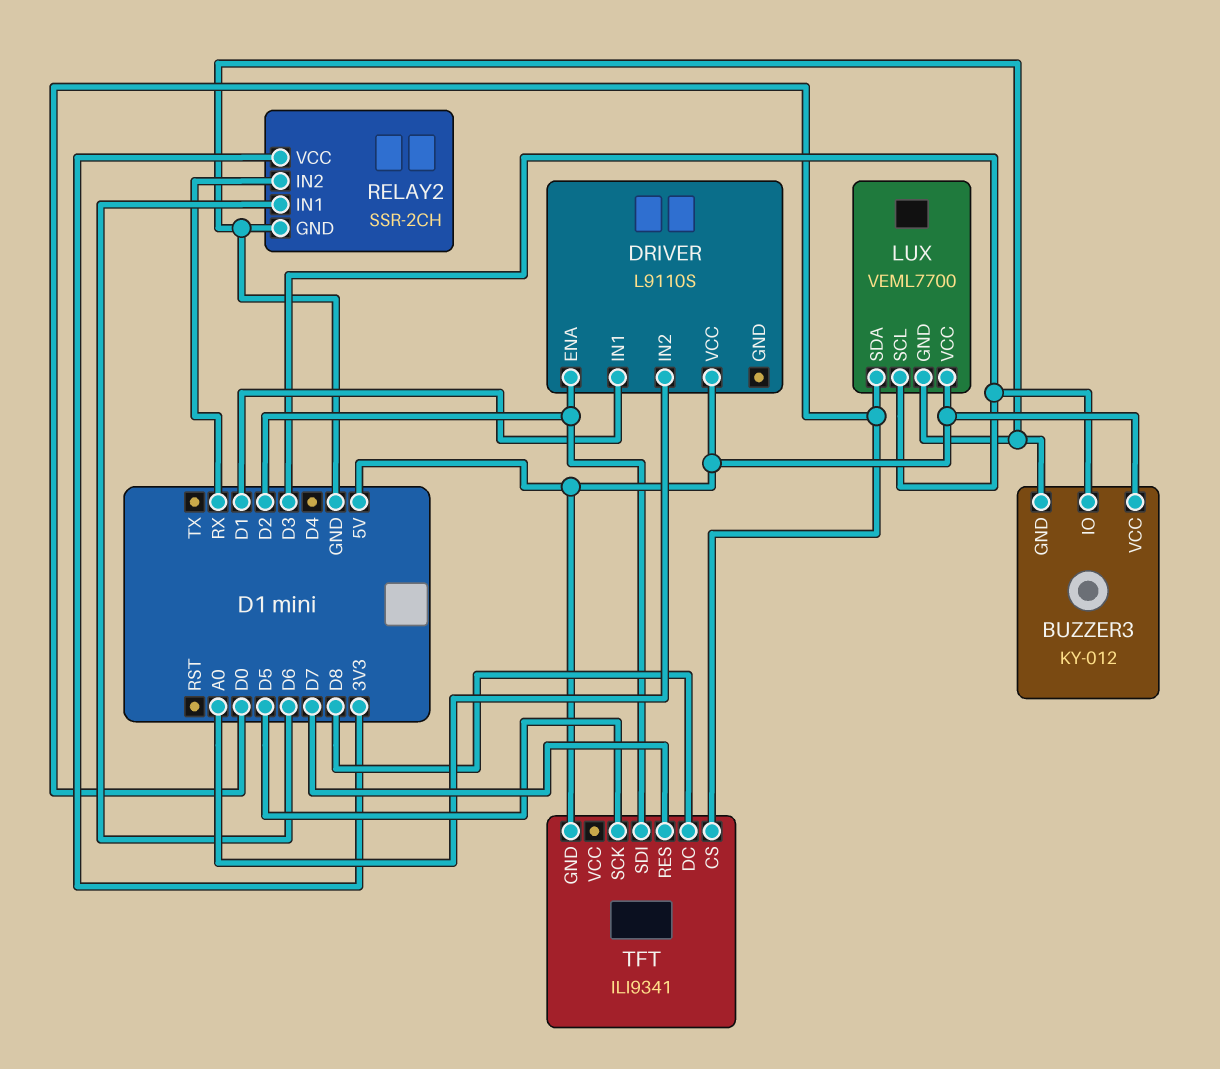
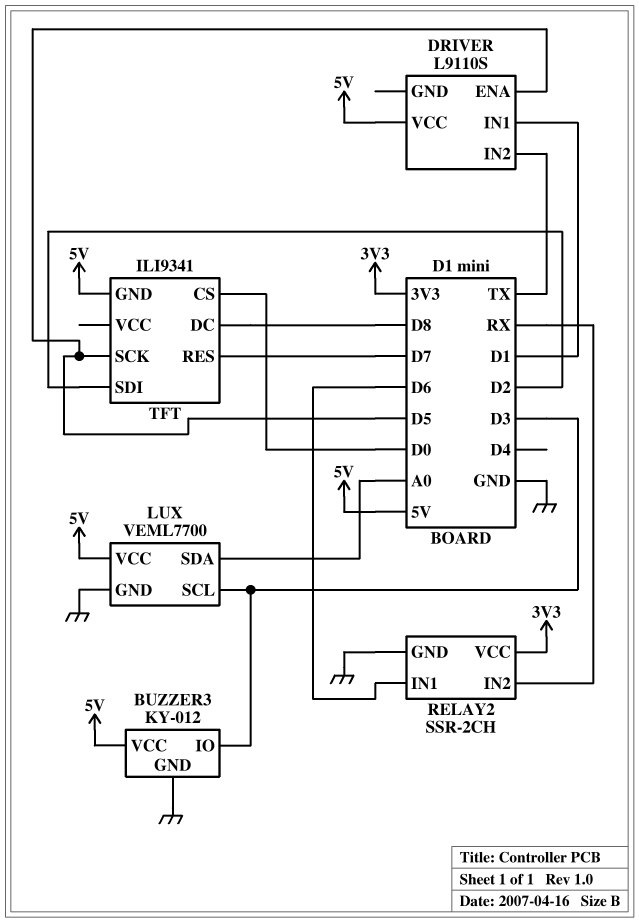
DRIVER pin ENA: D2 -> D5
DRIVER pin IN2: A0 -> TX
LUX pin SDA: D0 -> A0

